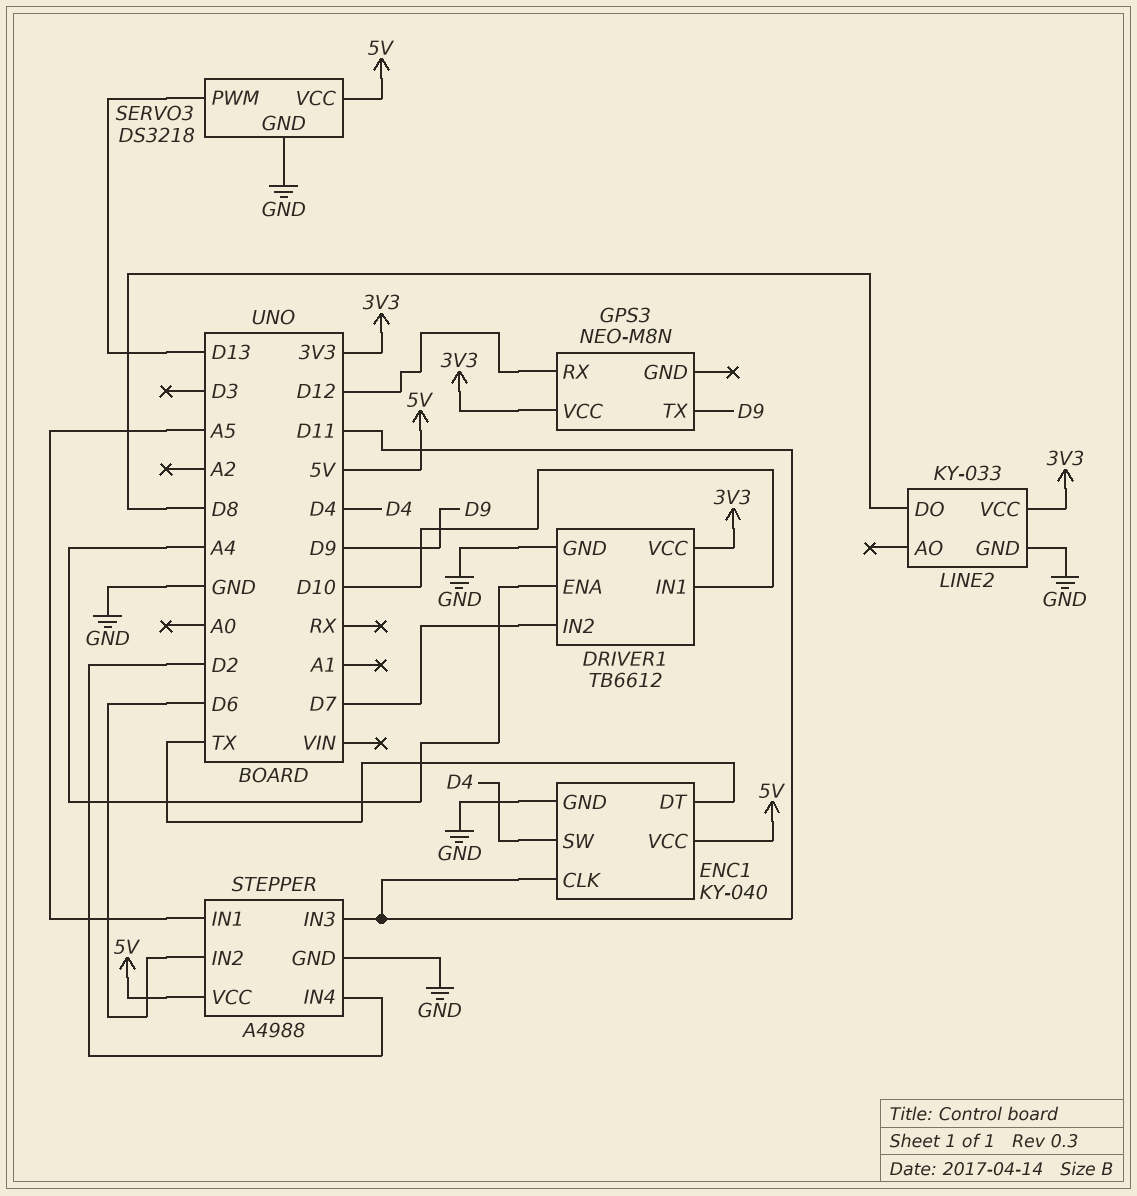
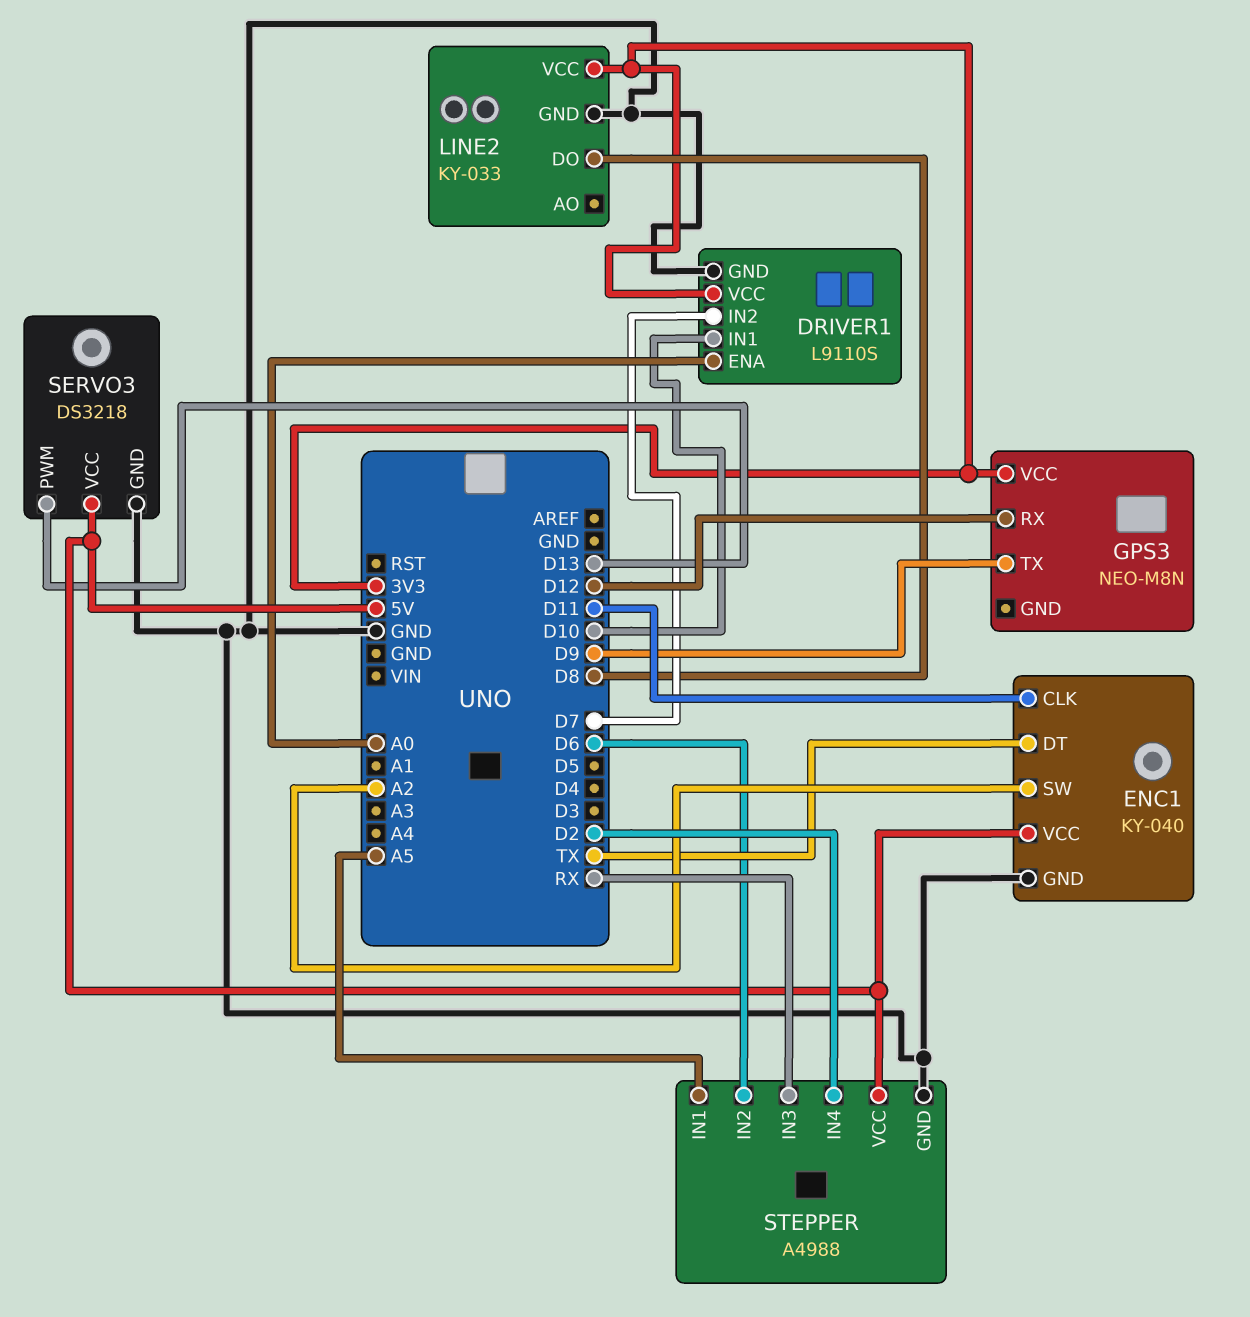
DRIVER1: TB6612 -> L9110S
DRIVER1 pin ENA: A4 -> A0
ENC1 pin SW: D4 -> A2
STEPPER pin IN3: D11 -> RX

